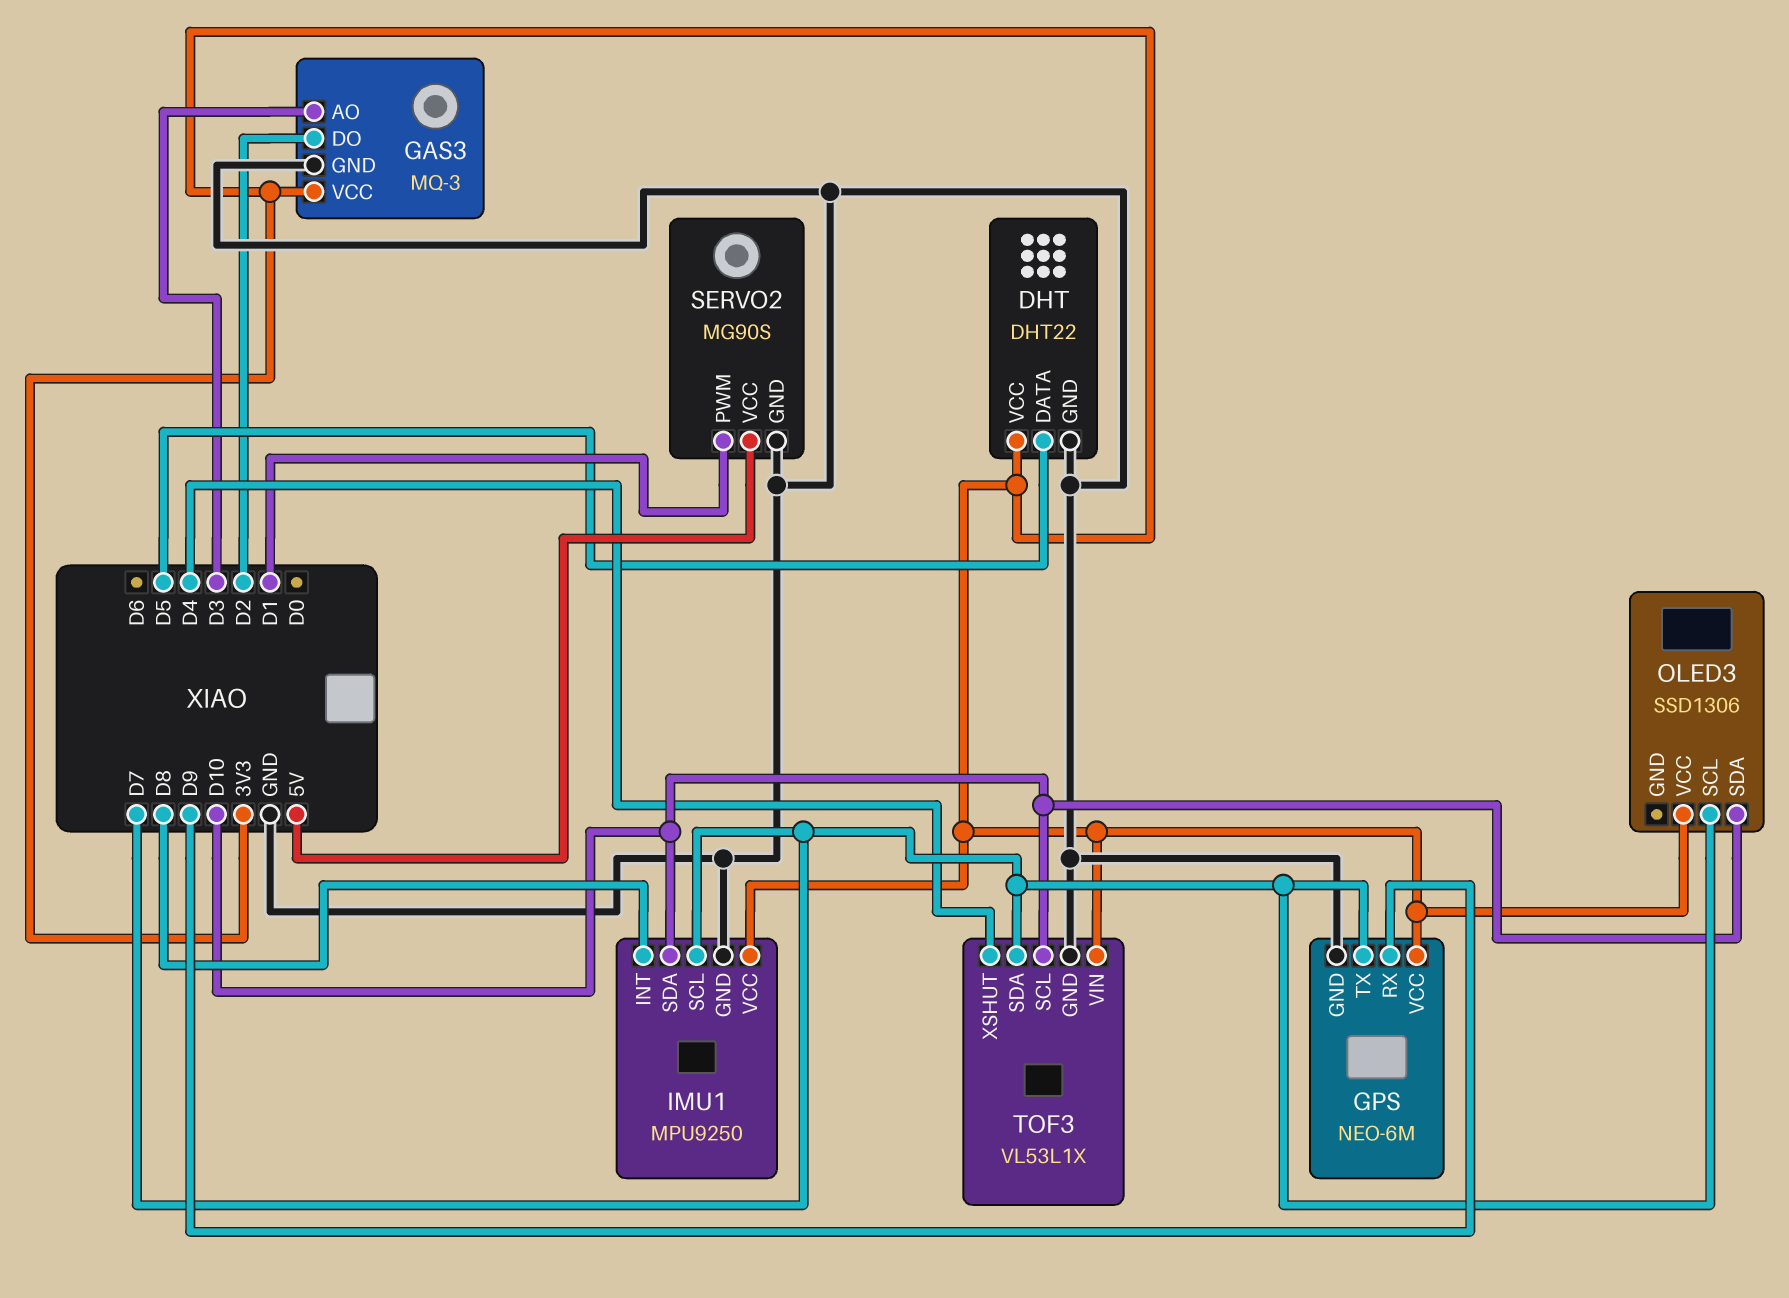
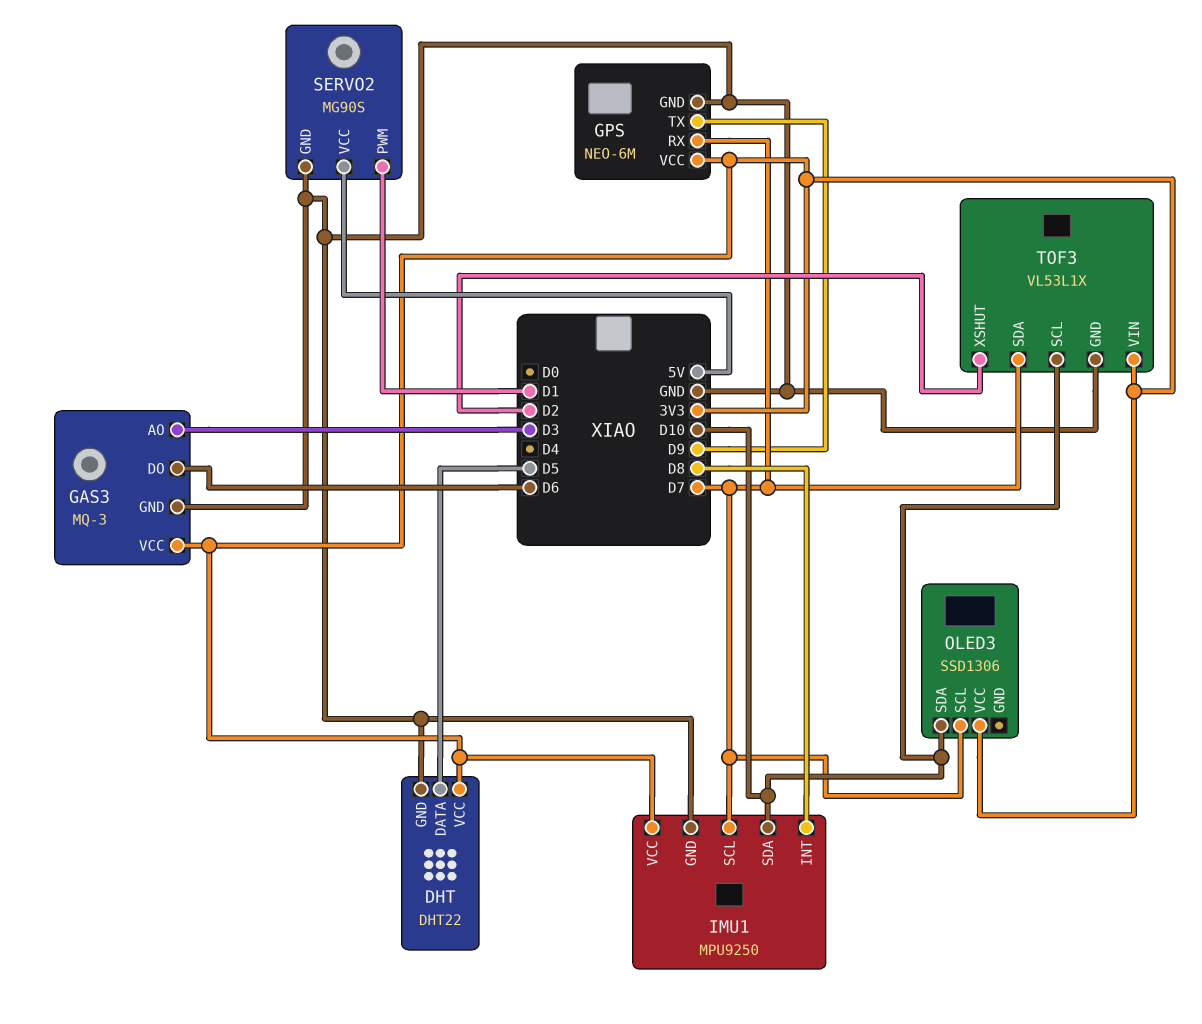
GAS3 pin DO: D2 -> D6
GPS pin RX: D9 -> D7
GPS pin TX: D7 -> D9
TOF3 pin XSHUT: D4 -> D2

